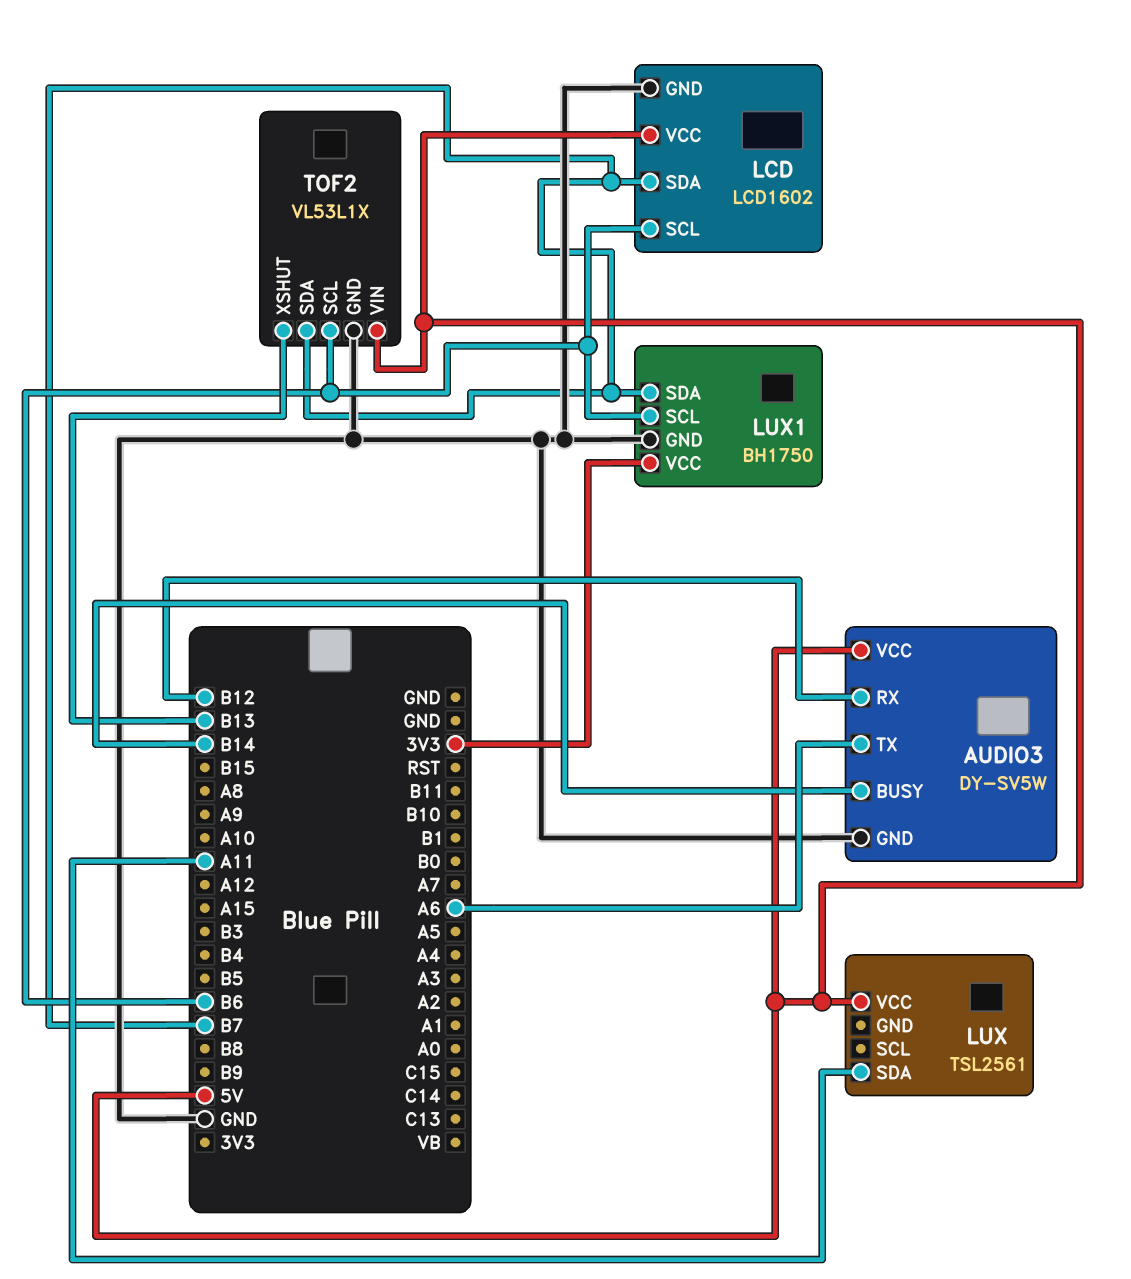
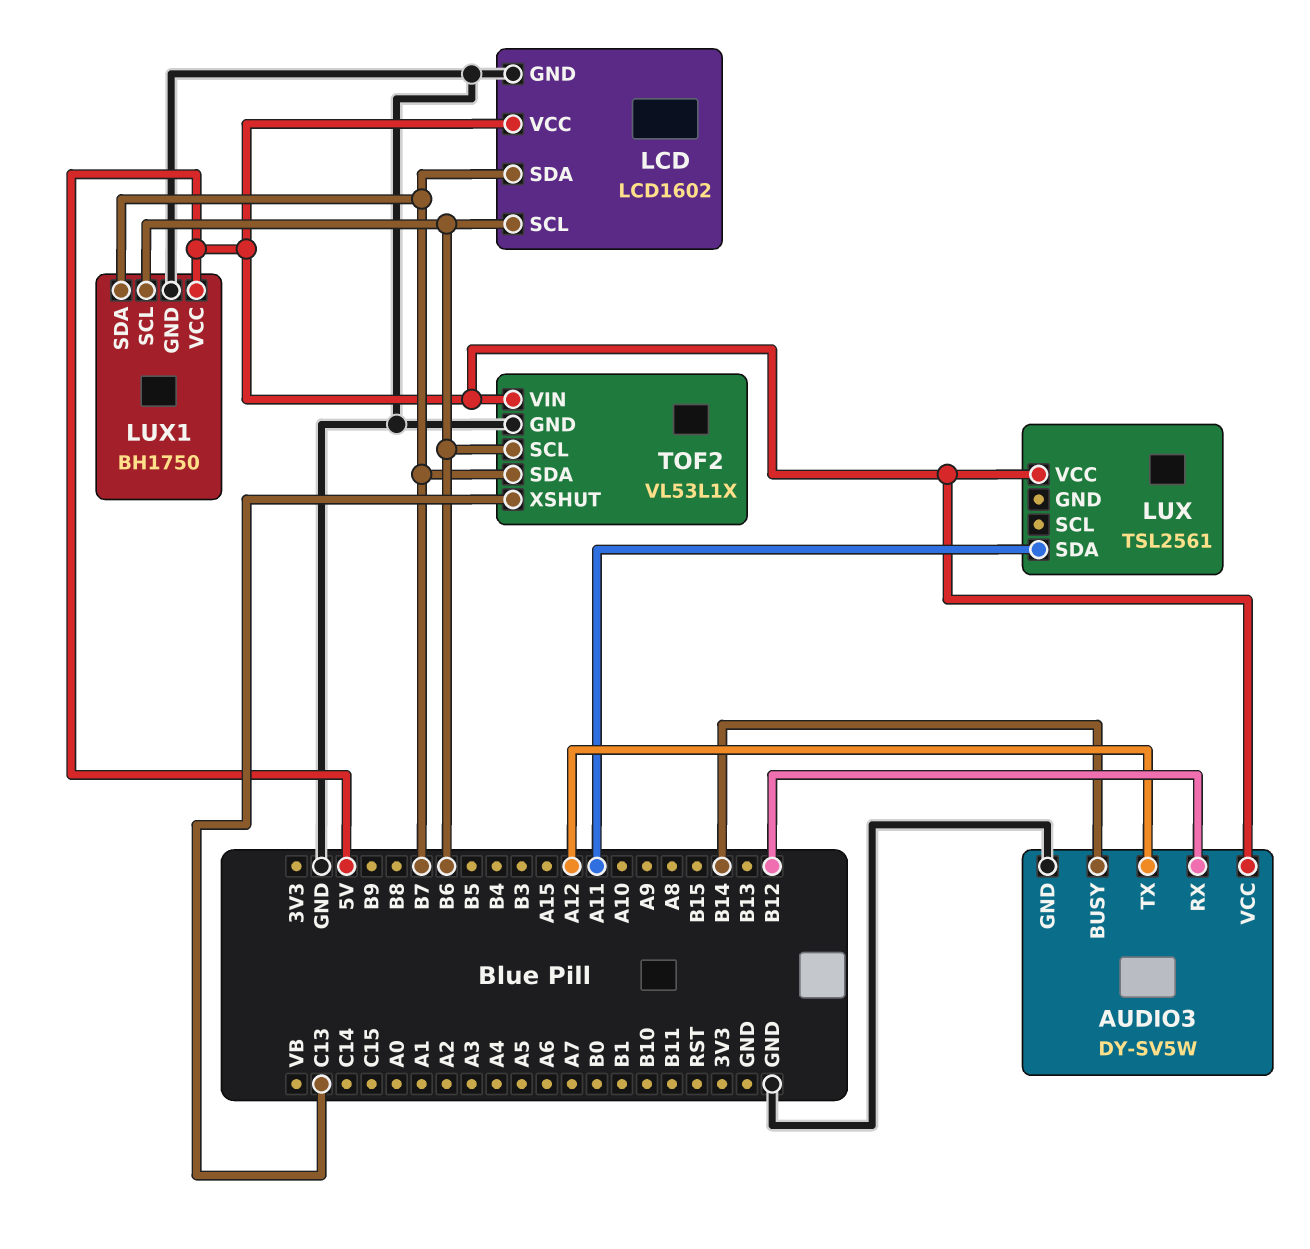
AUDIO3 pin TX: A6 -> A12
LUX1 pin VCC: 3V3 -> 5V
TOF2 pin XSHUT: B13 -> C13

